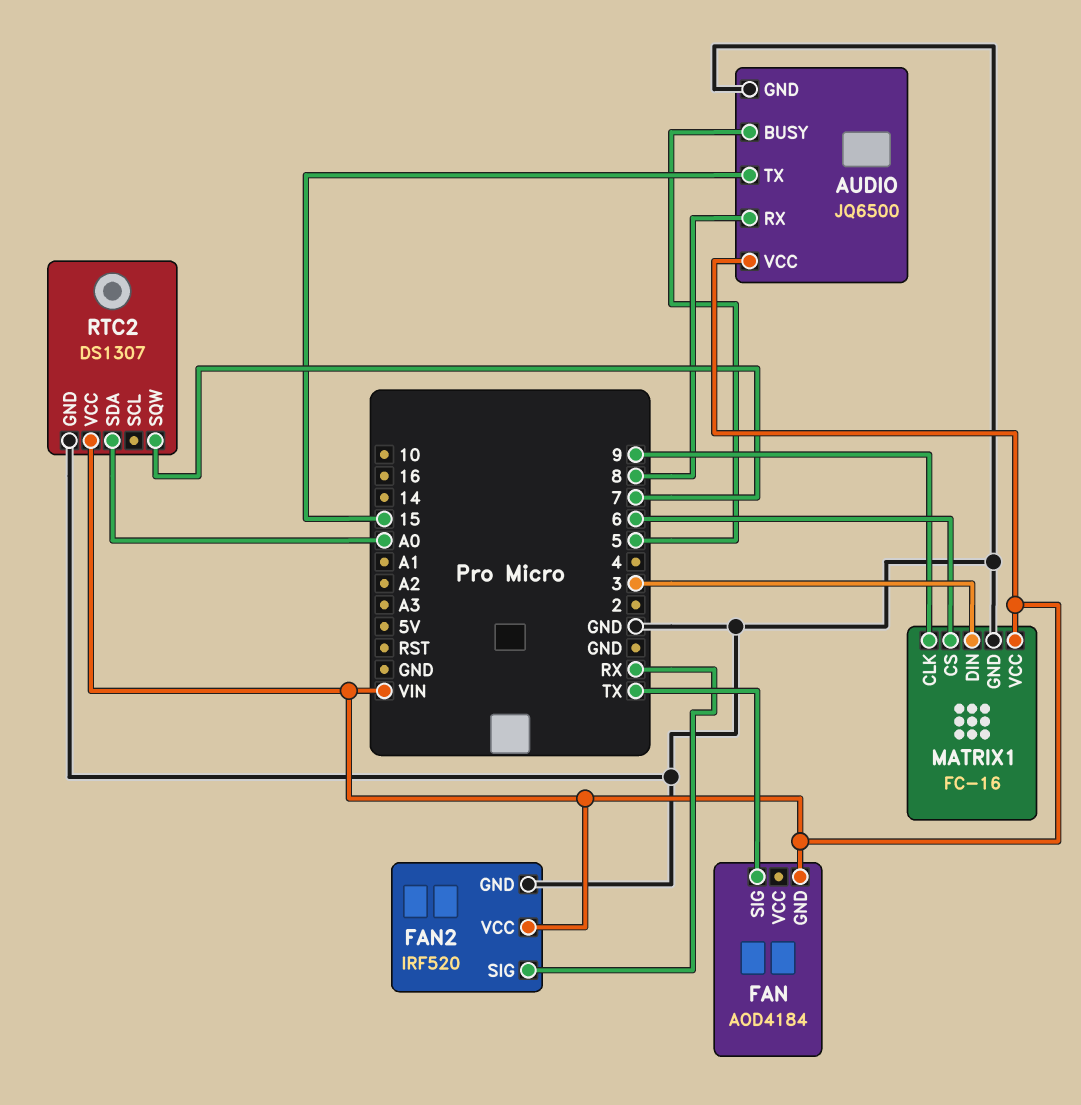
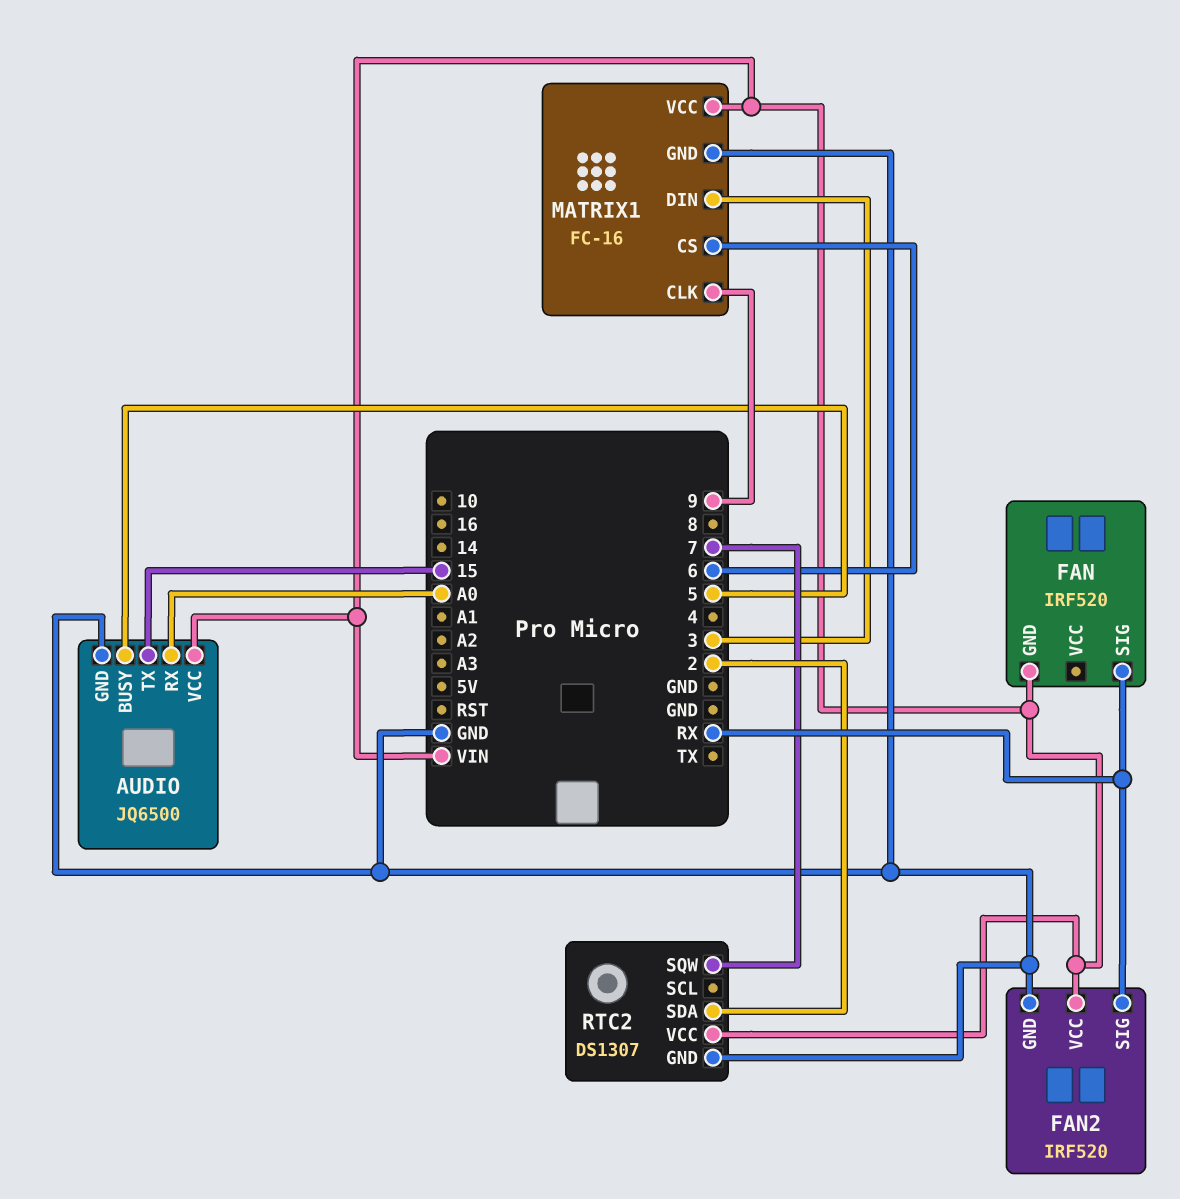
AUDIO pin RX: 8 -> A0
FAN: AOD4184 -> IRF520
FAN pin SIG: TX -> RX
RTC2 pin SDA: A0 -> 2

